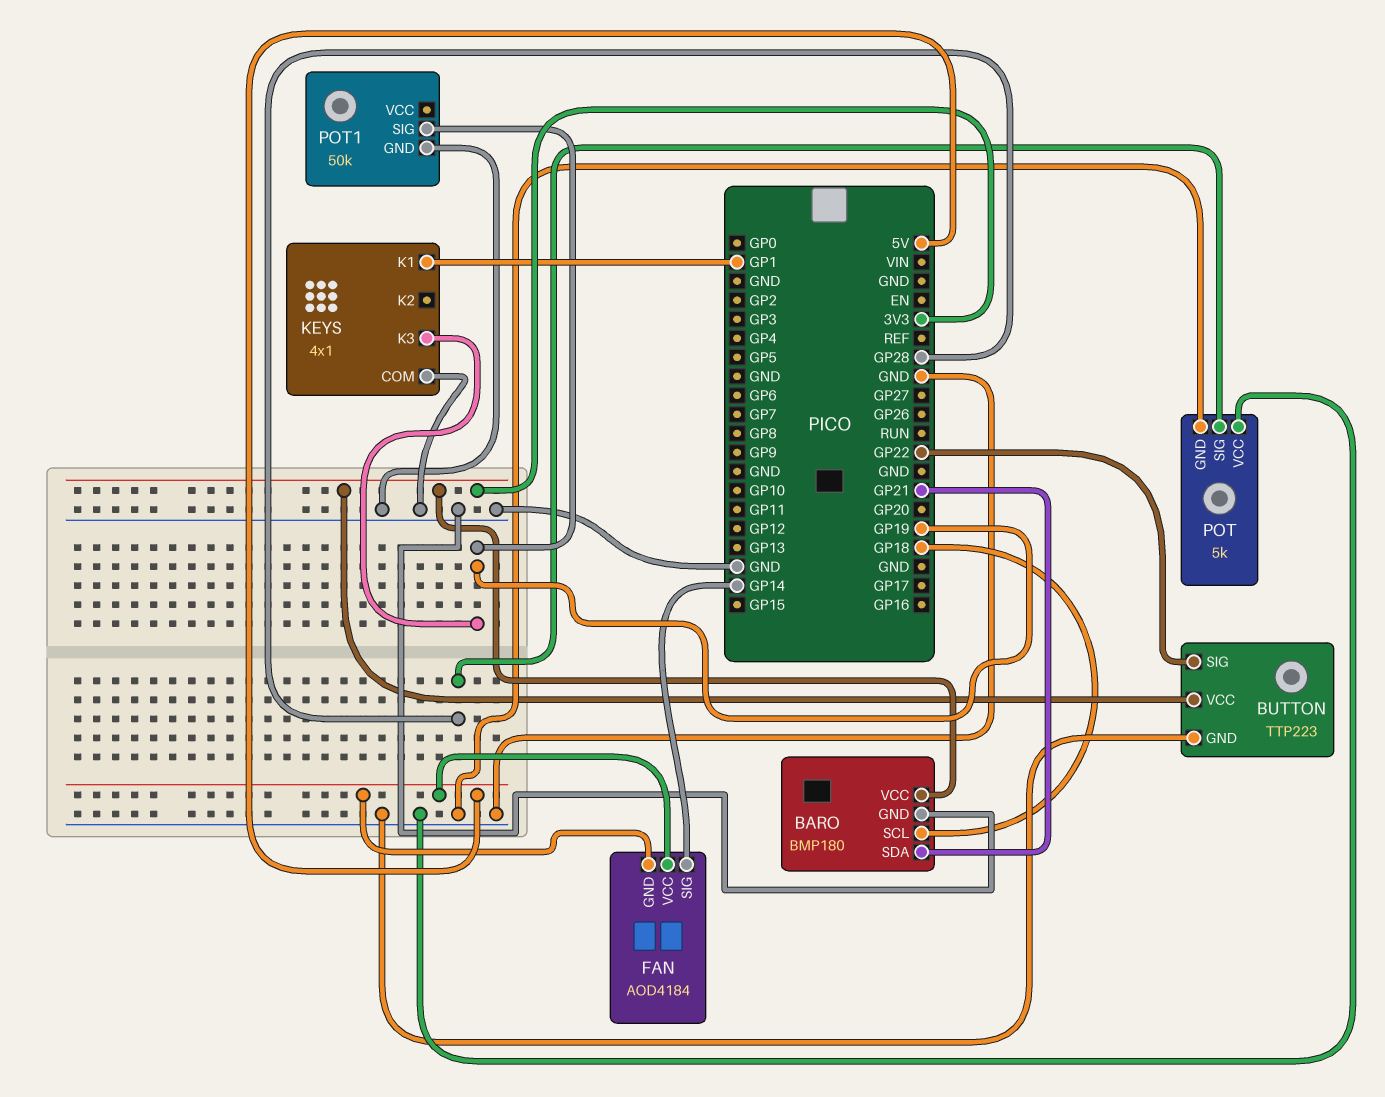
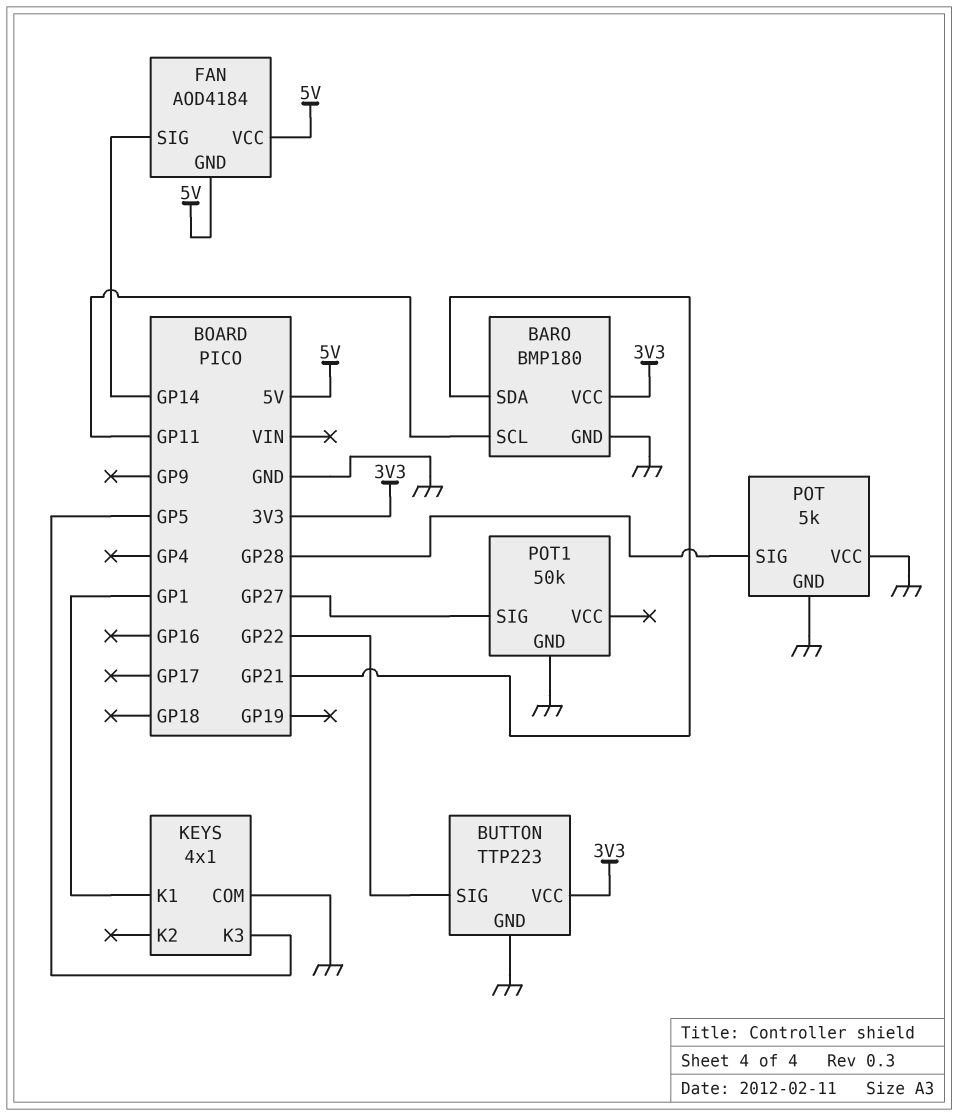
BARO pin SCL: GP18 -> GP11
KEYS pin K3: GP19 -> GP5
POT1 pin SIG: GP19 -> GP27

